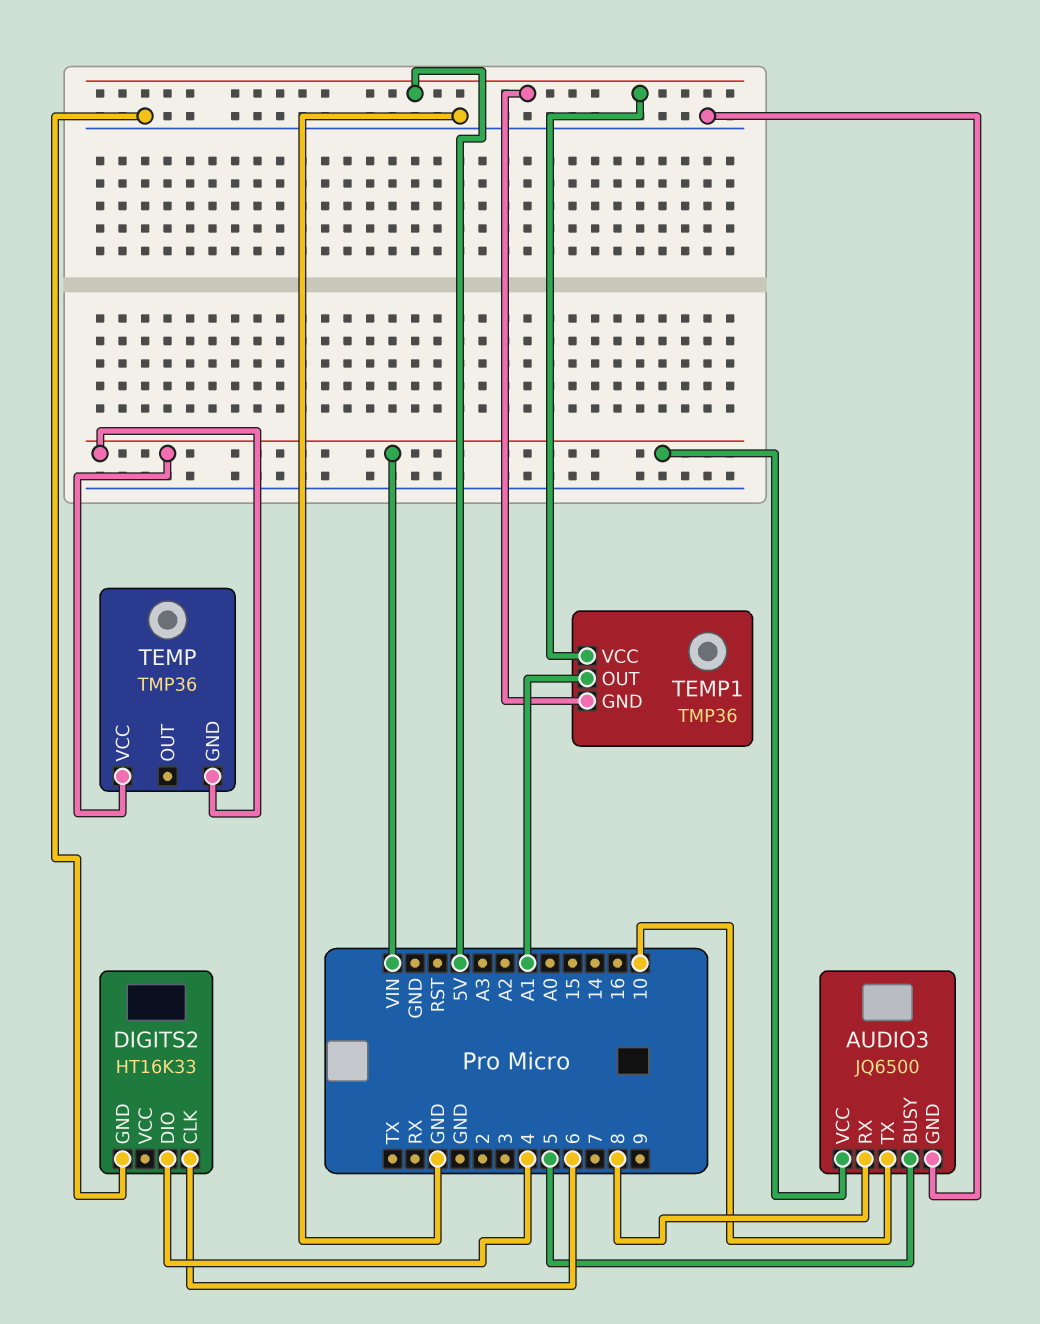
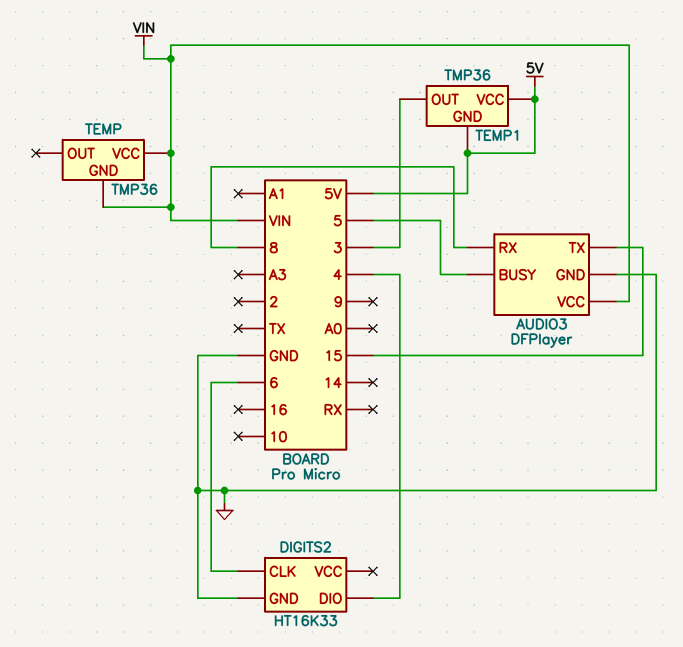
AUDIO3: JQ6500 -> DFPlayer
AUDIO3 pin TX: 10 -> 15
TEMP1 pin OUT: A1 -> 3

